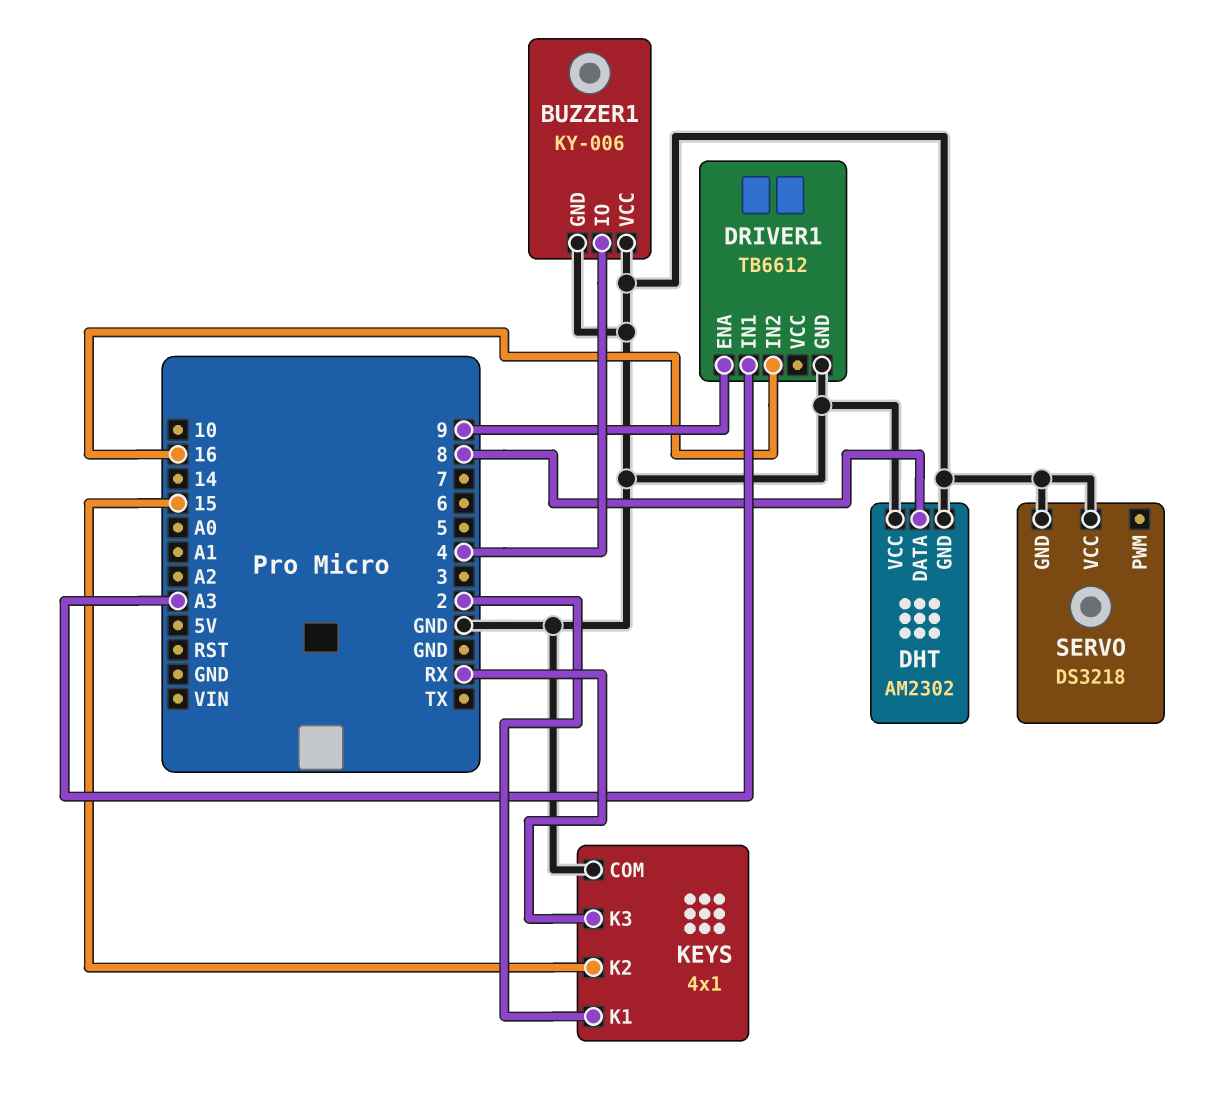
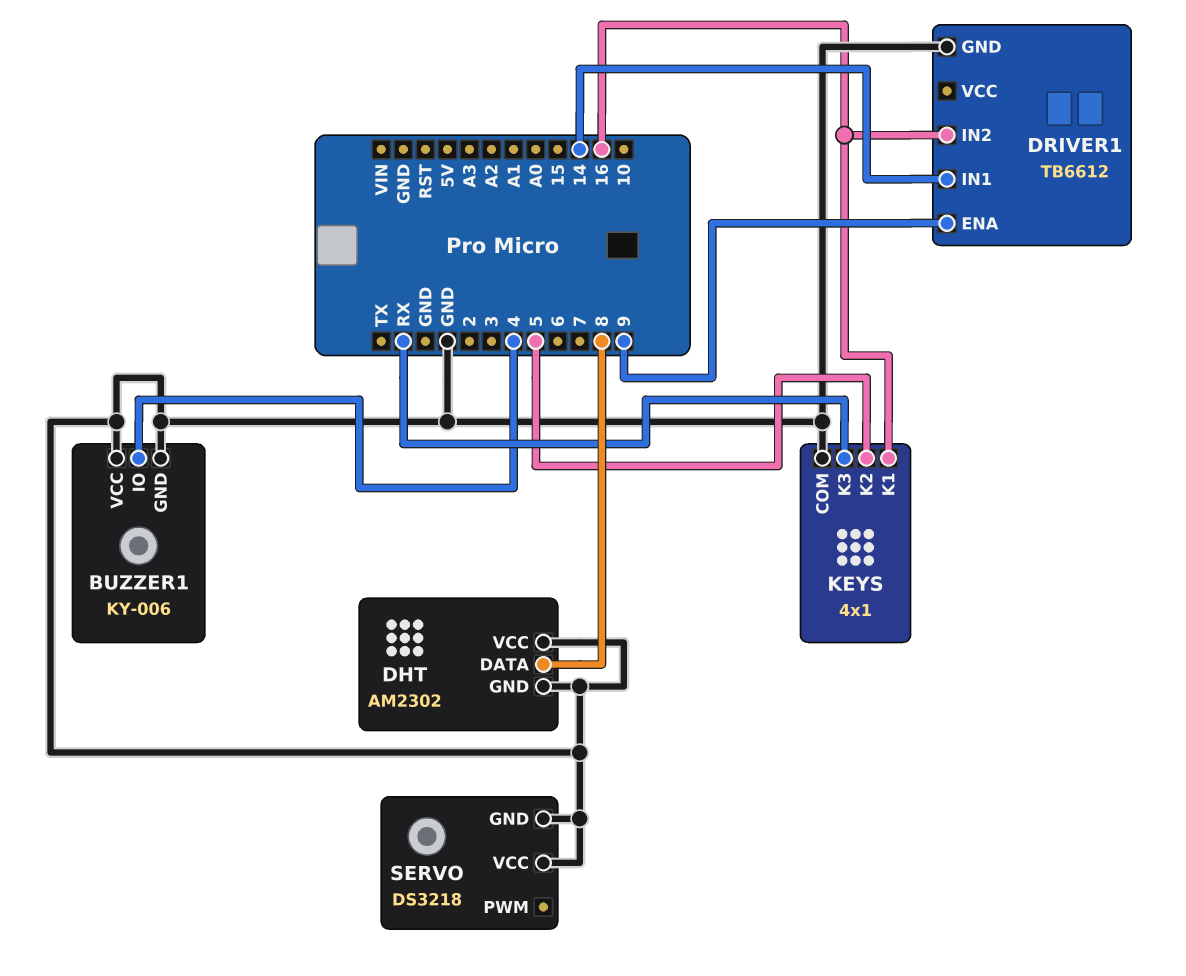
DRIVER1 pin IN1: A3 -> 14
KEYS pin K1: 2 -> 16
KEYS pin K2: 15 -> 5

